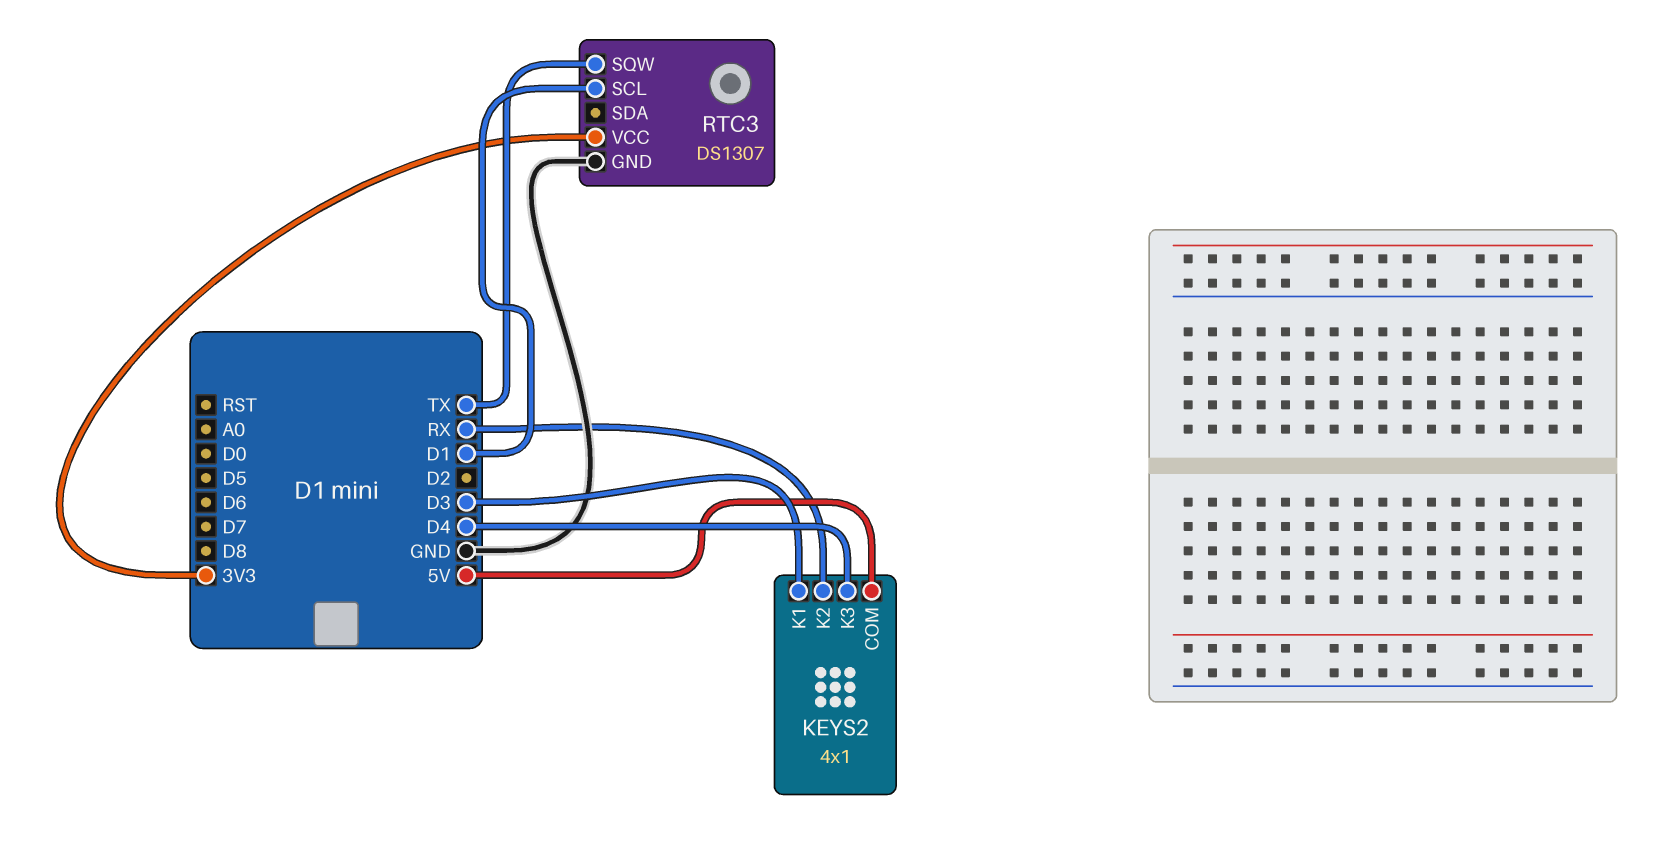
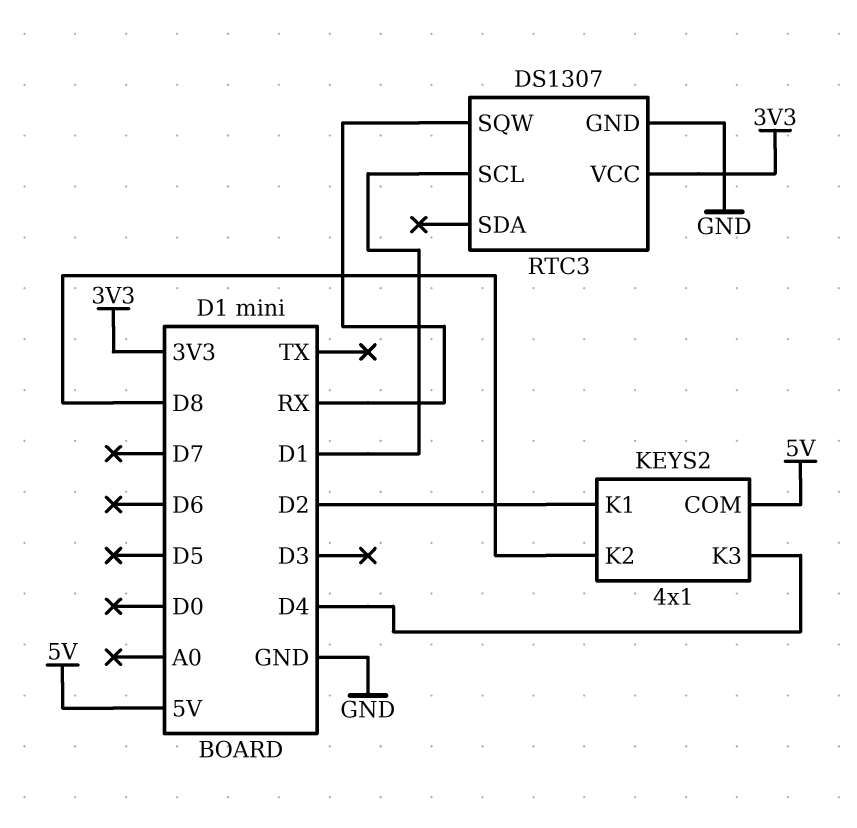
KEYS2 pin K1: D3 -> D2
KEYS2 pin K2: RX -> D8
RTC3 pin SQW: TX -> RX

